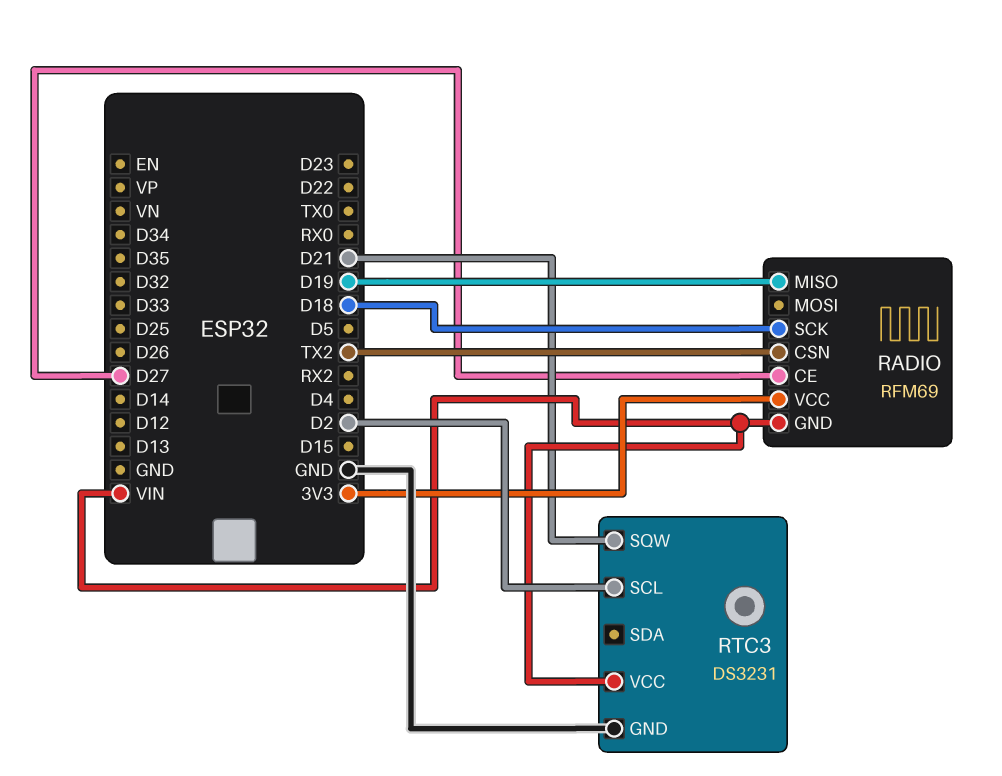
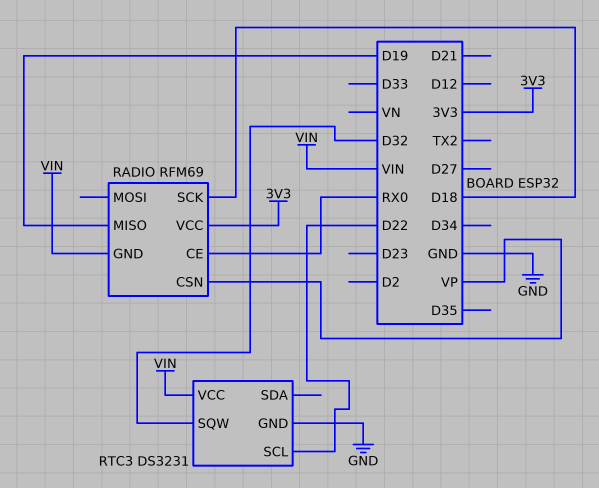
RADIO pin CE: D27 -> RX0
RADIO pin CSN: TX2 -> VP
RTC3 pin SCL: D2 -> D22
RTC3 pin SQW: D21 -> D32

